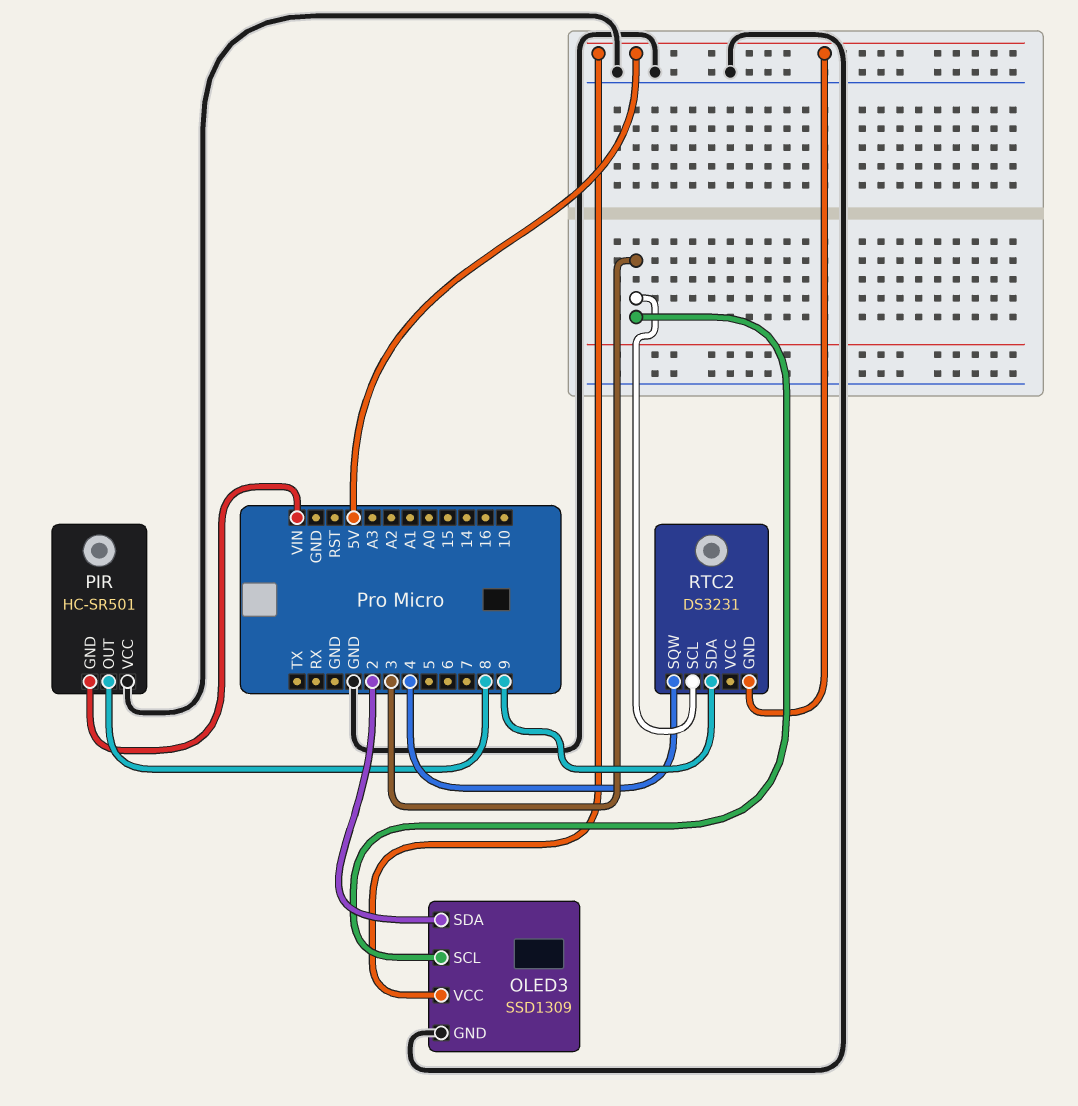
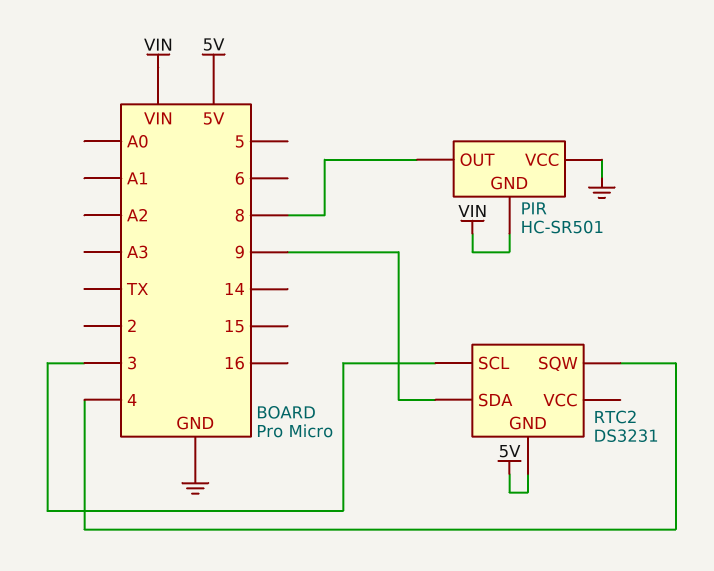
OLED3: SSD1309 -> none
OLED3 pin GND: GND -> none
OLED3 pin SCL: 3 -> none
OLED3 pin SDA: 2 -> none
OLED3 pin VCC: 5V -> none

